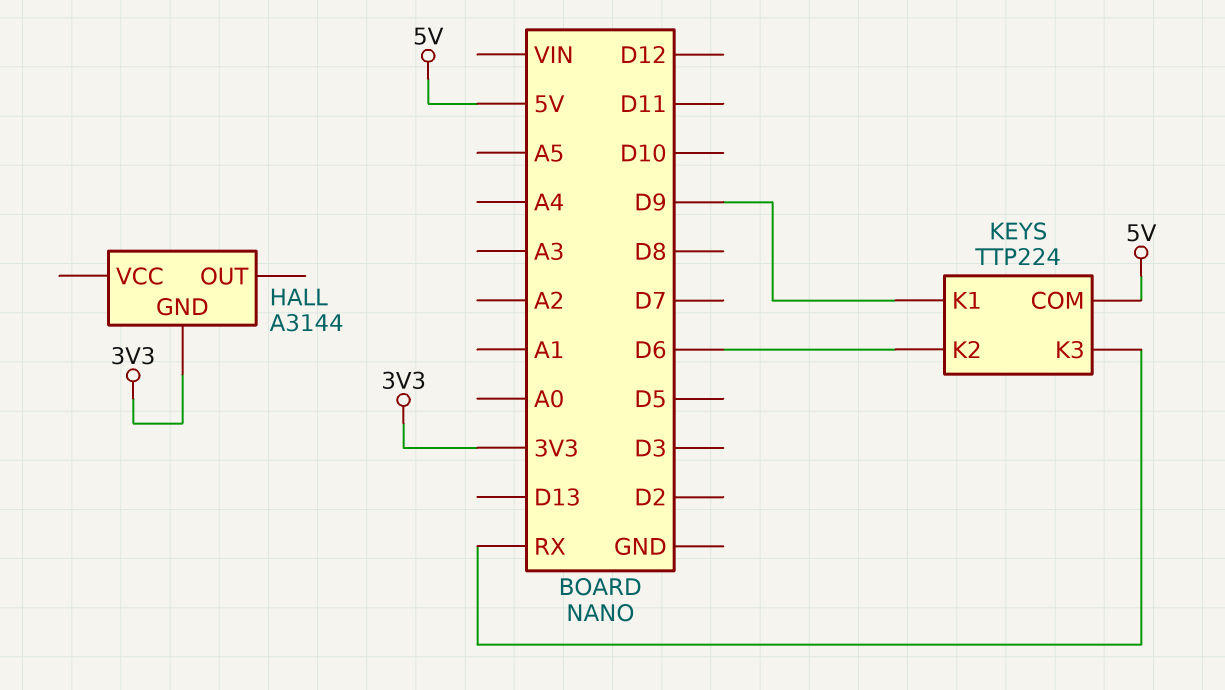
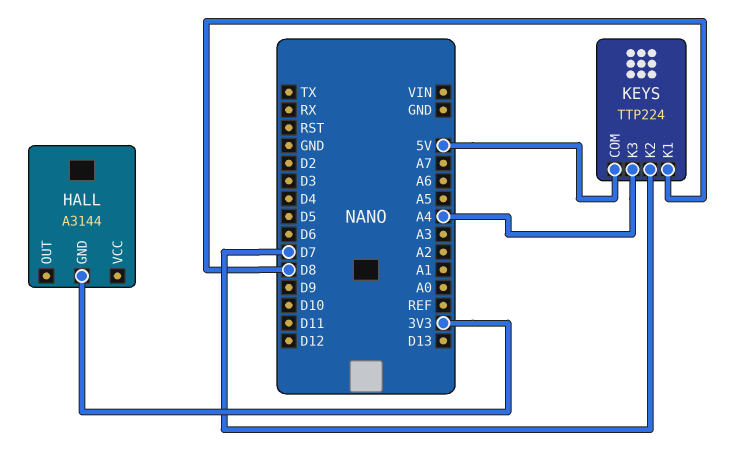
KEYS pin K1: D9 -> D8
KEYS pin K2: D6 -> D7
KEYS pin K3: RX -> A4

